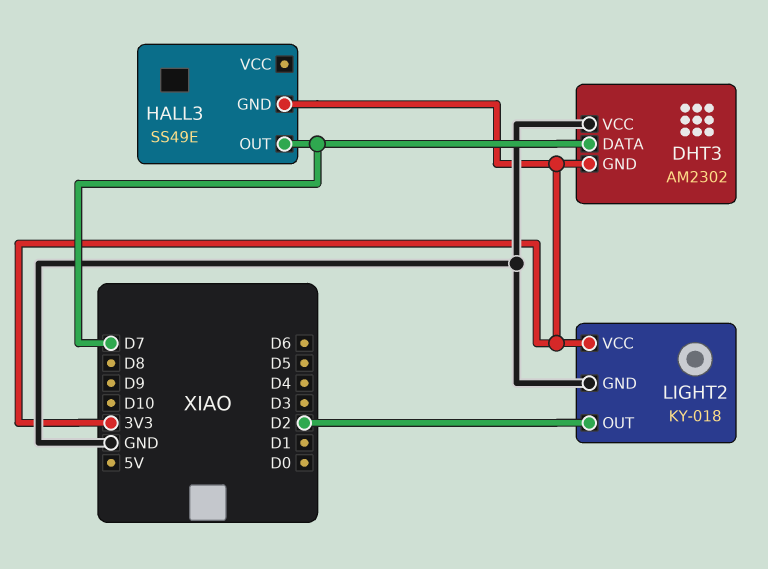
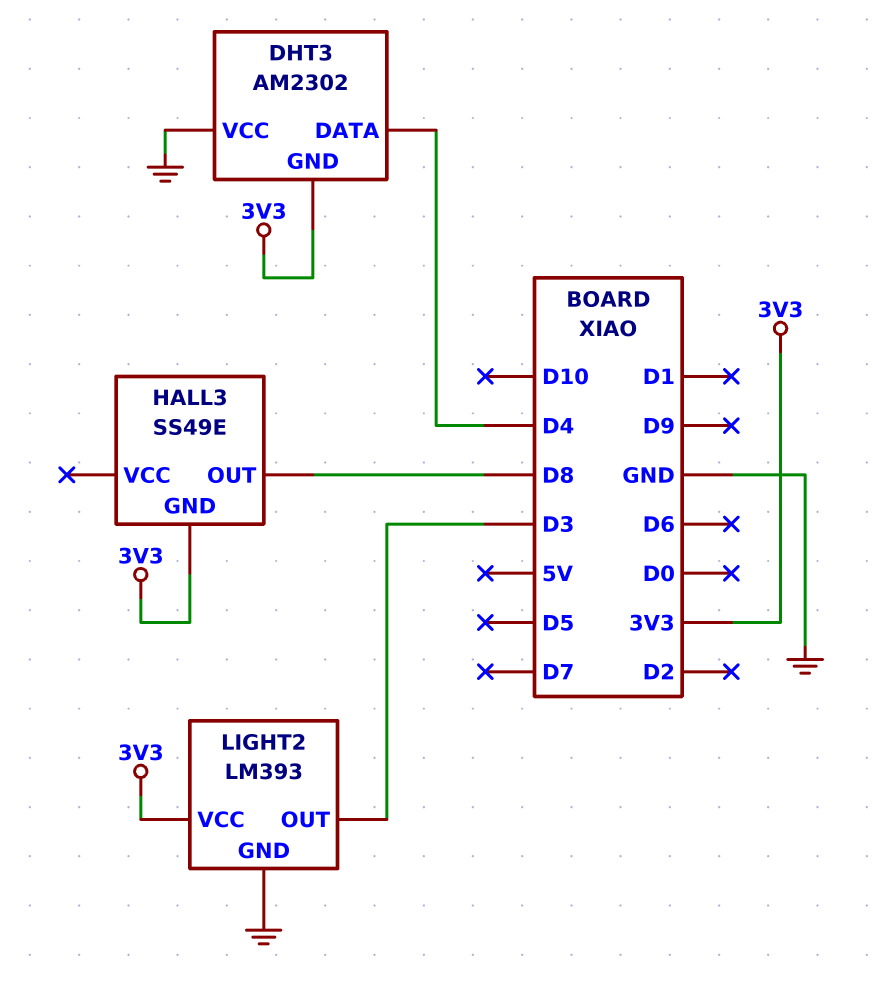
DHT3 pin DATA: D7 -> D4
HALL3 pin OUT: D7 -> D8
LIGHT2: KY-018 -> LM393
LIGHT2 pin OUT: D2 -> D3

